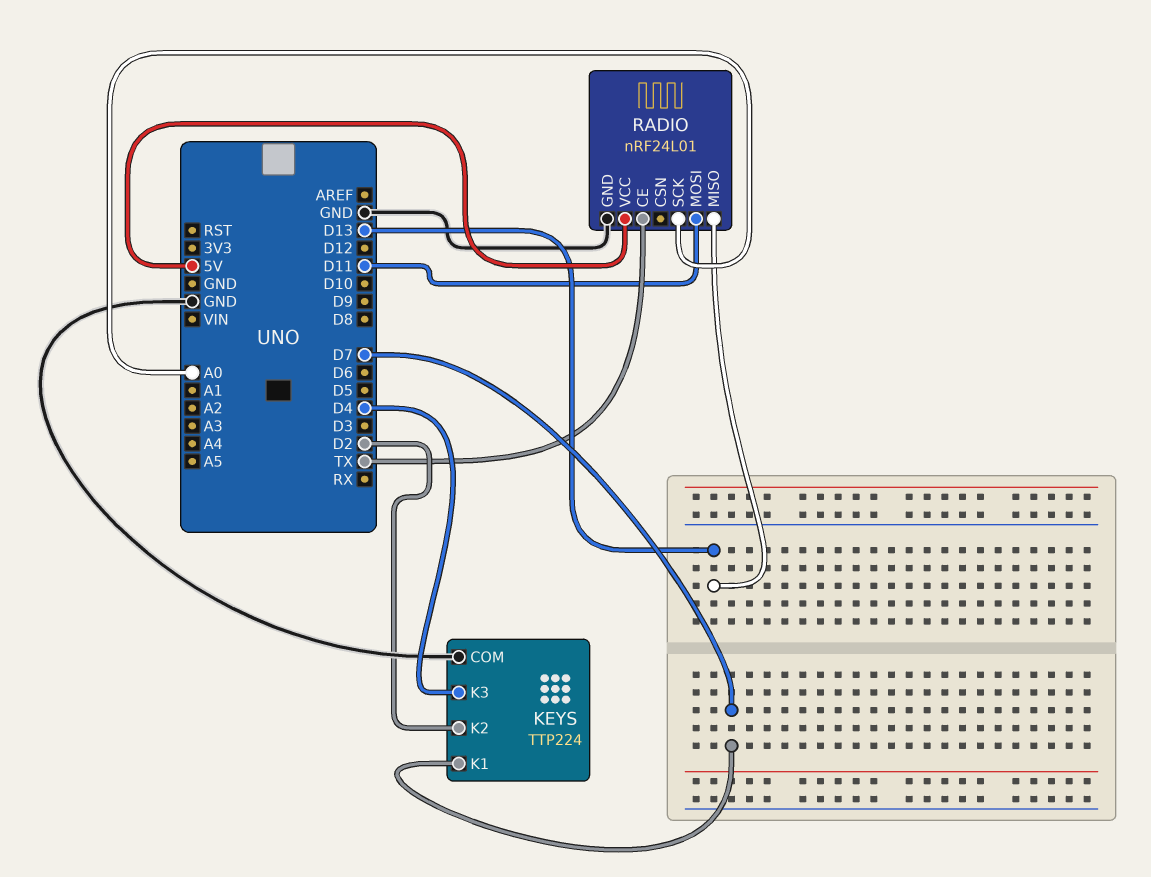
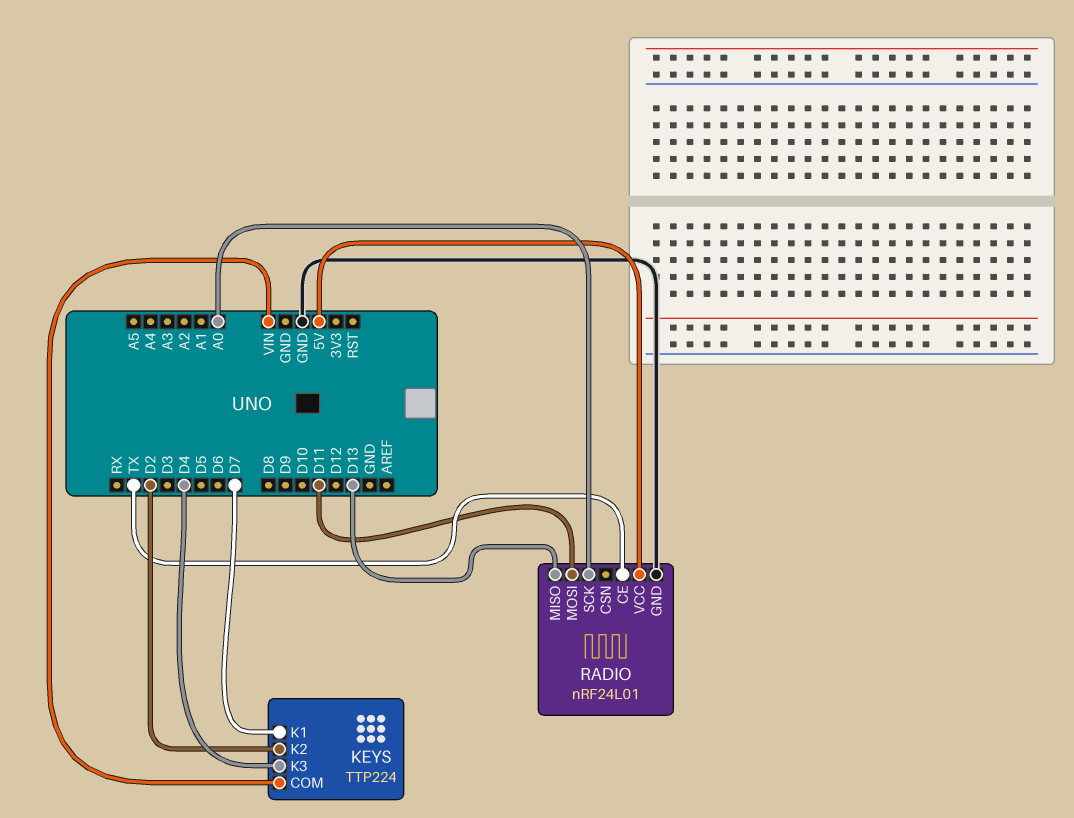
KEYS pin COM: GND -> VIN

